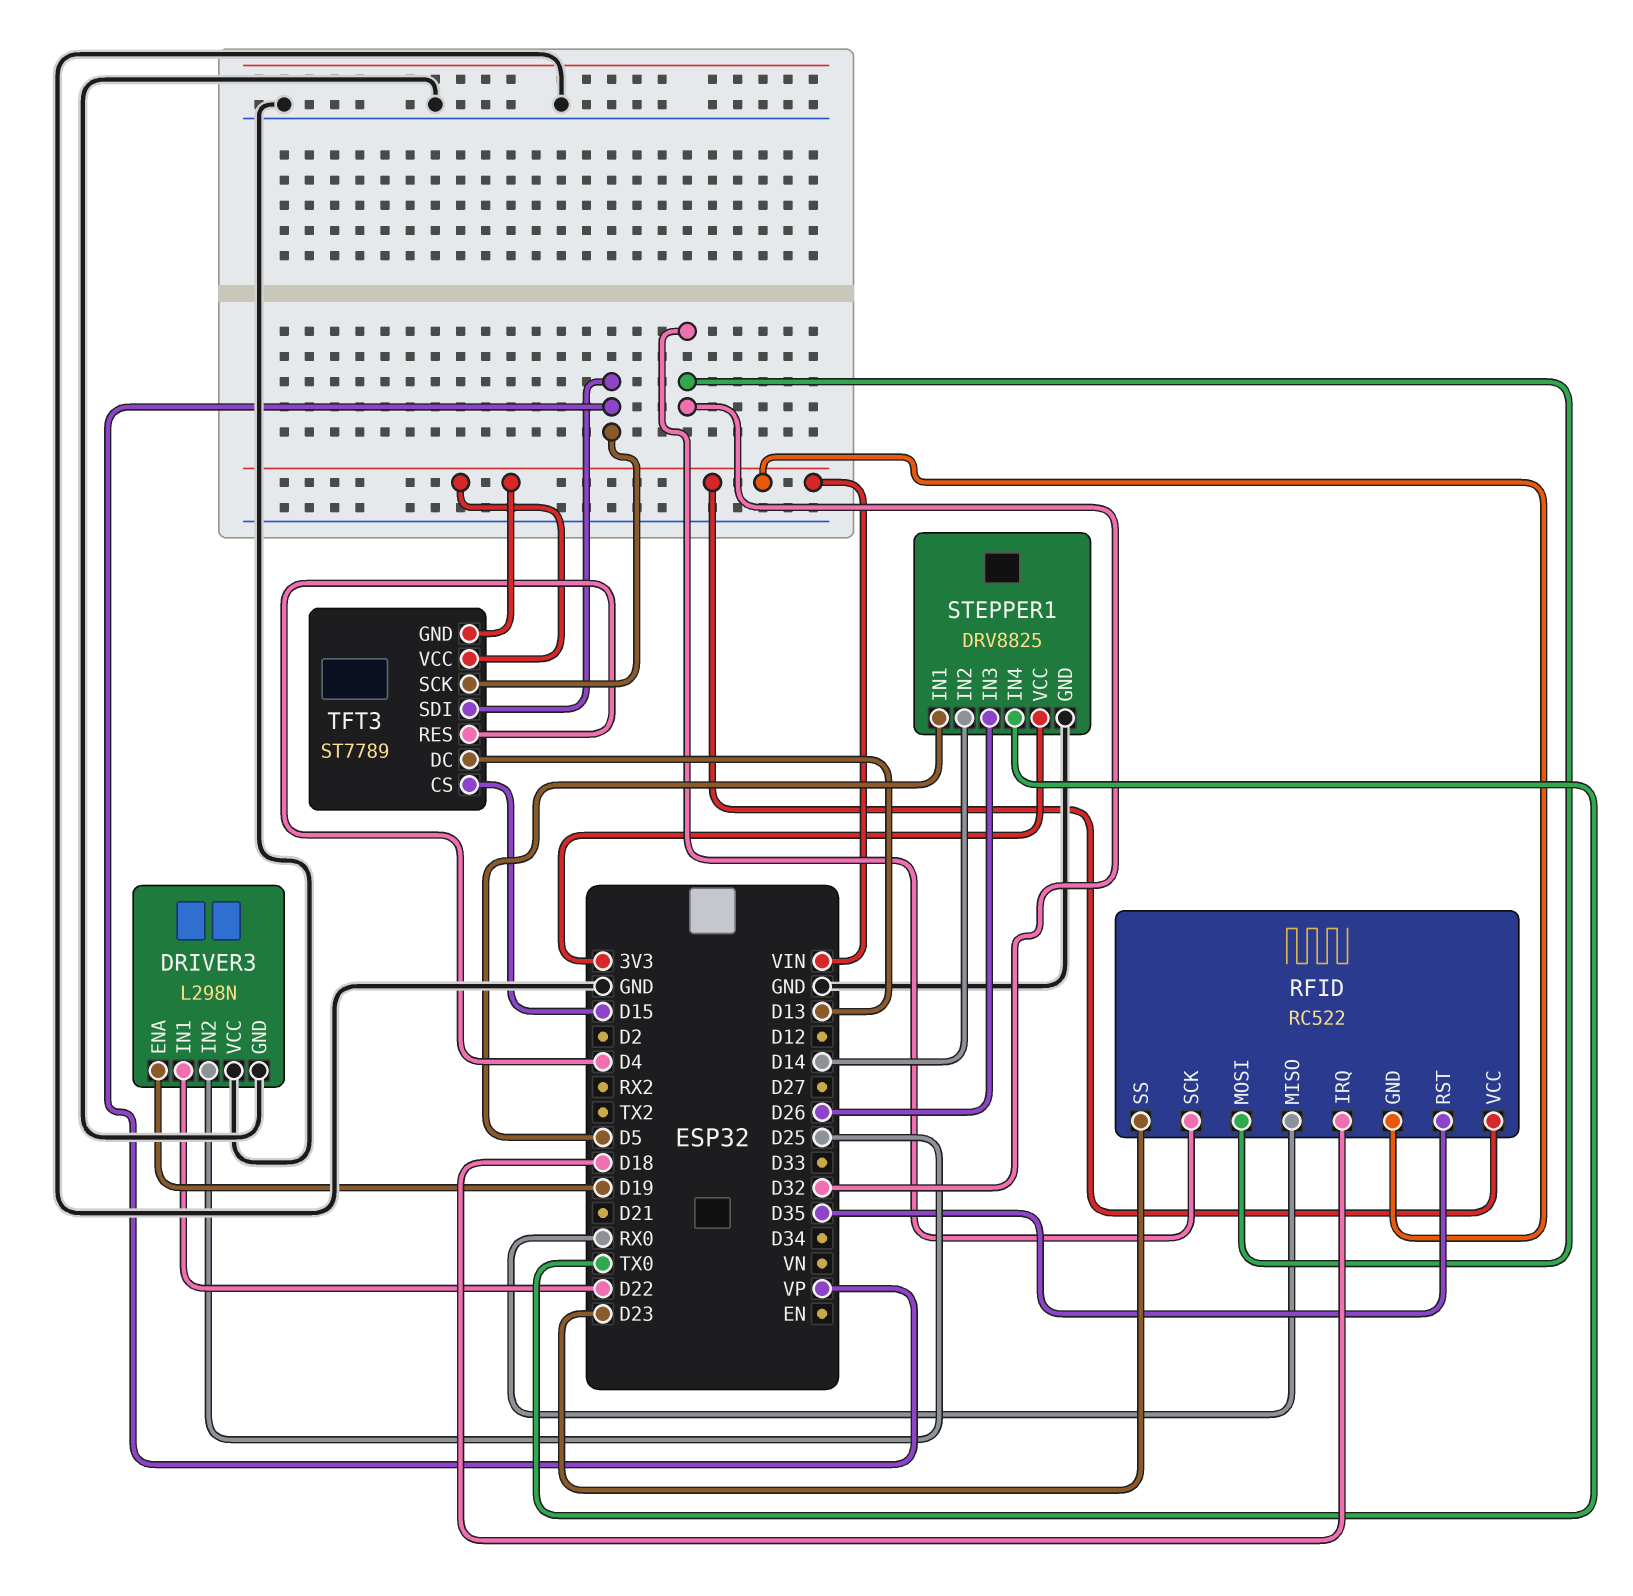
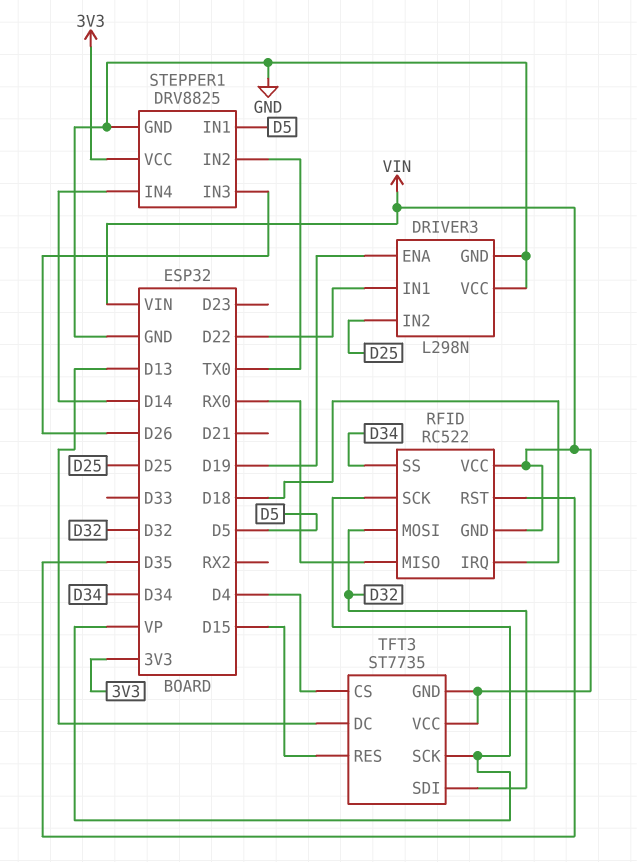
RFID pin SCK: D32 -> VP
RFID pin SS: D23 -> D34
STEPPER1 pin IN2: D14 -> TX0
STEPPER1 pin IN4: TX0 -> D14
TFT3: ST7789 -> ST7735
TFT3 pin CS: D15 -> D4
TFT3 pin RES: D4 -> D15
TFT3 pin SDI: VP -> D32

